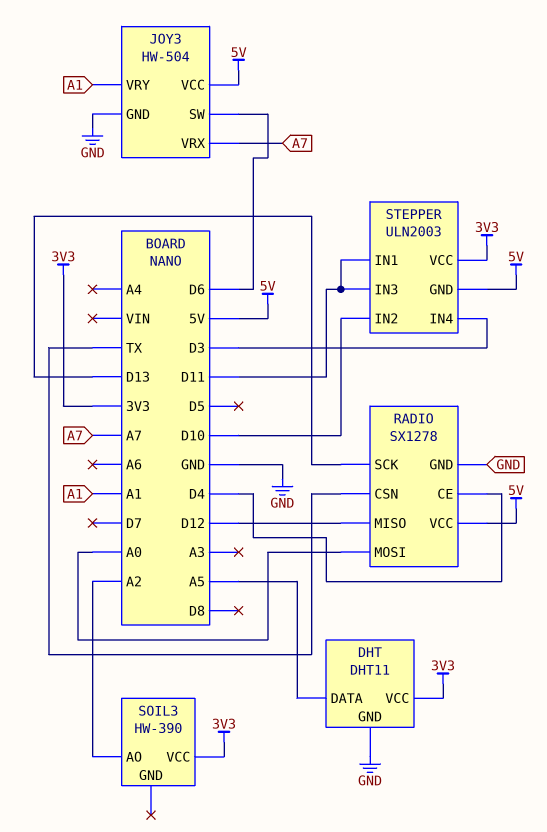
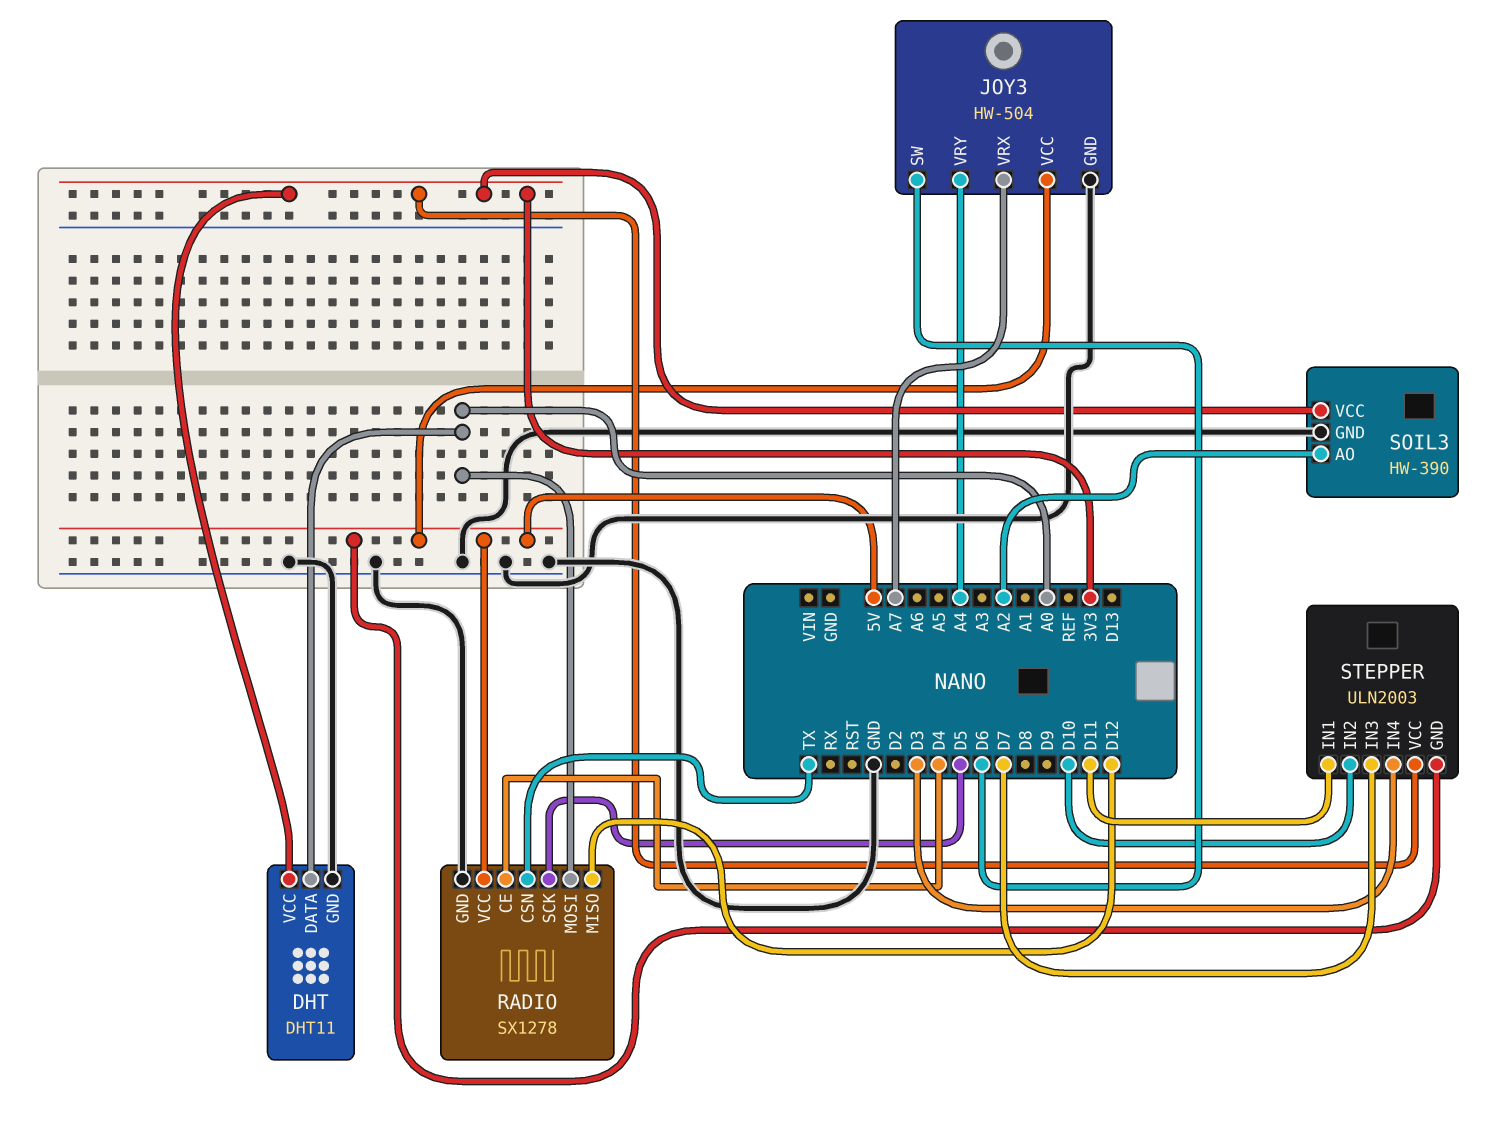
DHT pin DATA: A5 -> A0
JOY3 pin VRY: A1 -> A4
RADIO pin SCK: D13 -> D5
SOIL3 pin GND: none -> GND
STEPPER pin IN3: D11 -> D7

